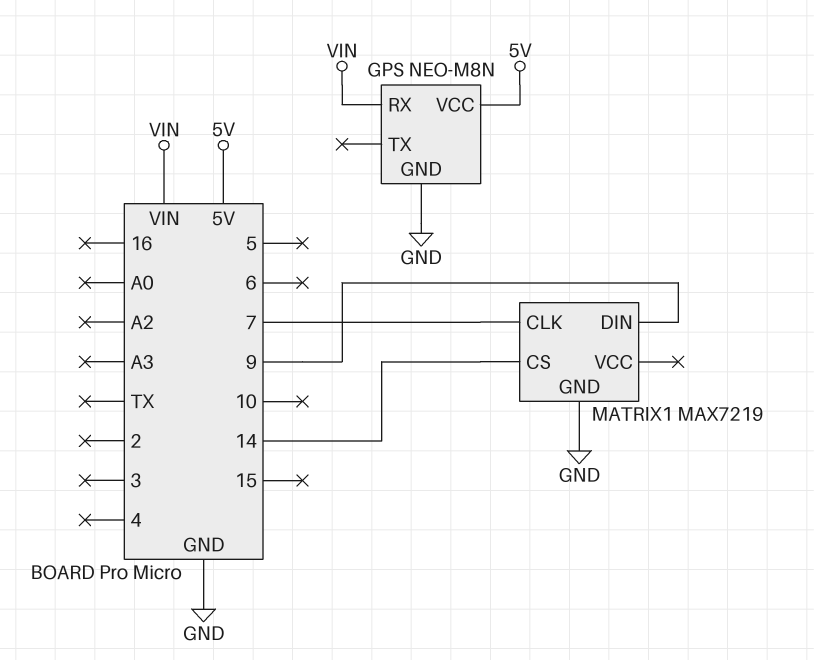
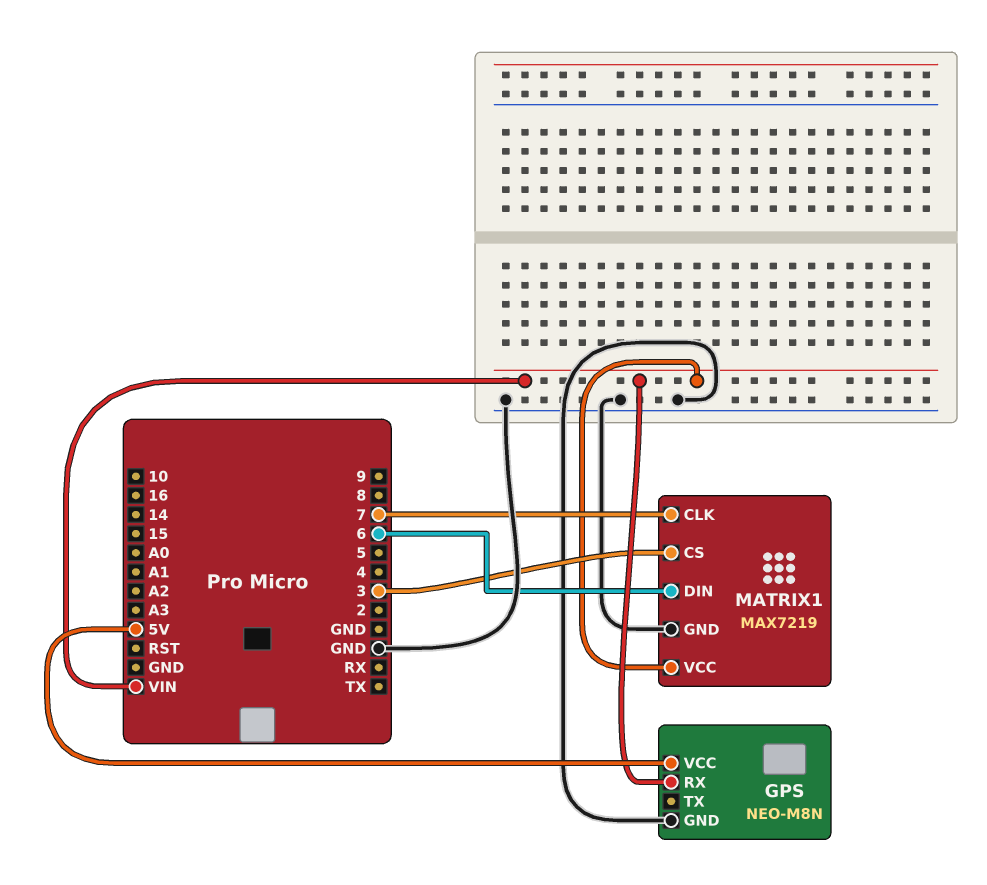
MATRIX1 pin CS: 14 -> 3
MATRIX1 pin DIN: 9 -> 6
MATRIX1 pin VCC: none -> VIN

